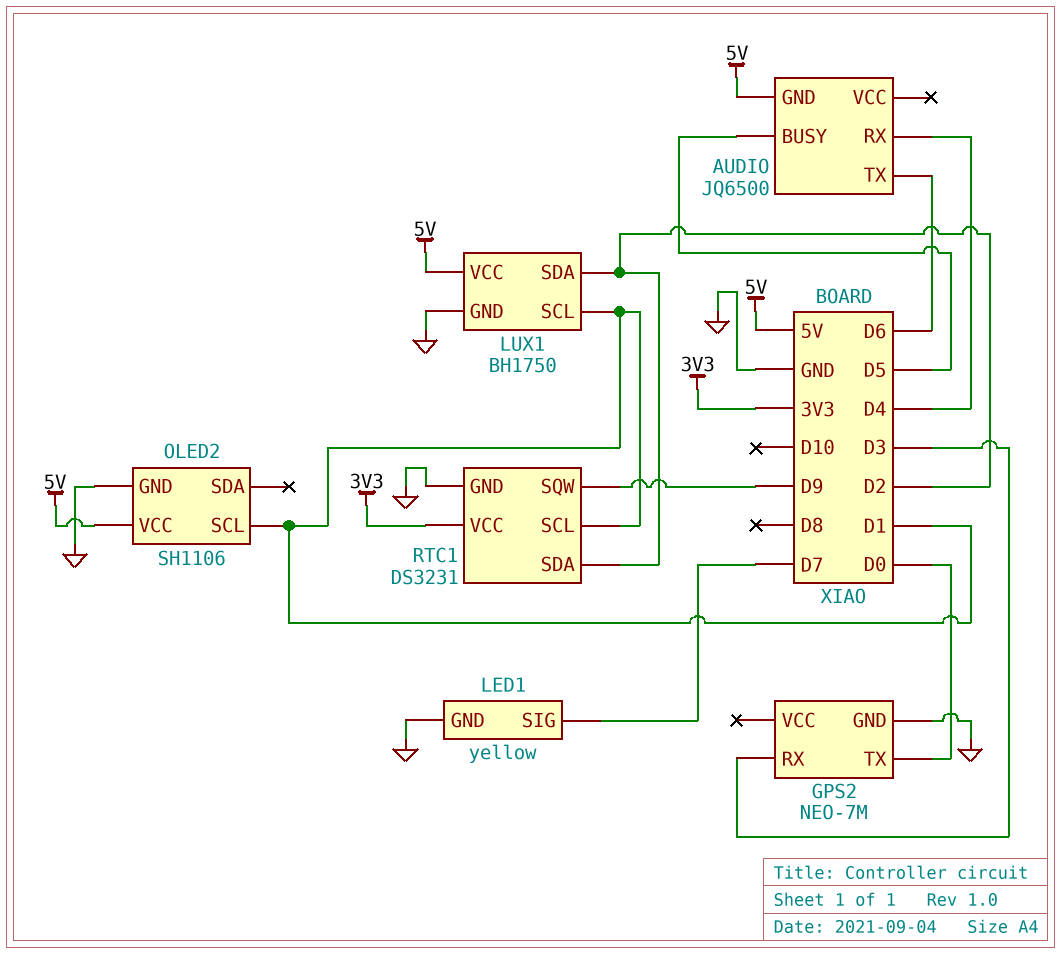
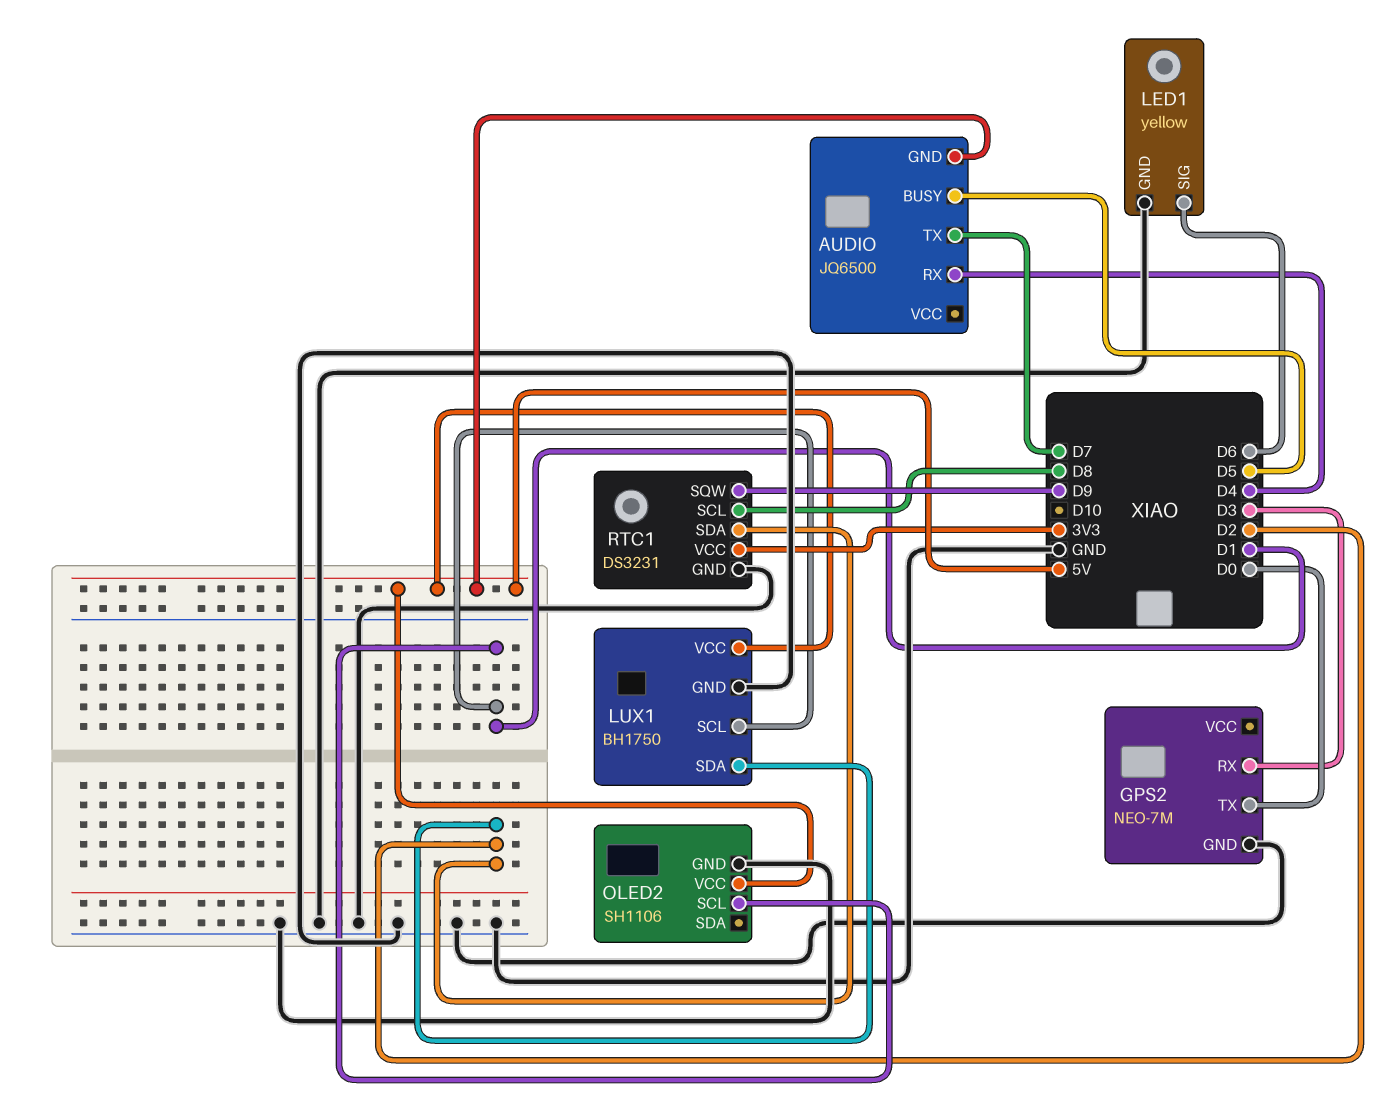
AUDIO pin TX: D6 -> D7
LED1 pin SIG: D7 -> D6
RTC1 pin SCL: D1 -> D8

